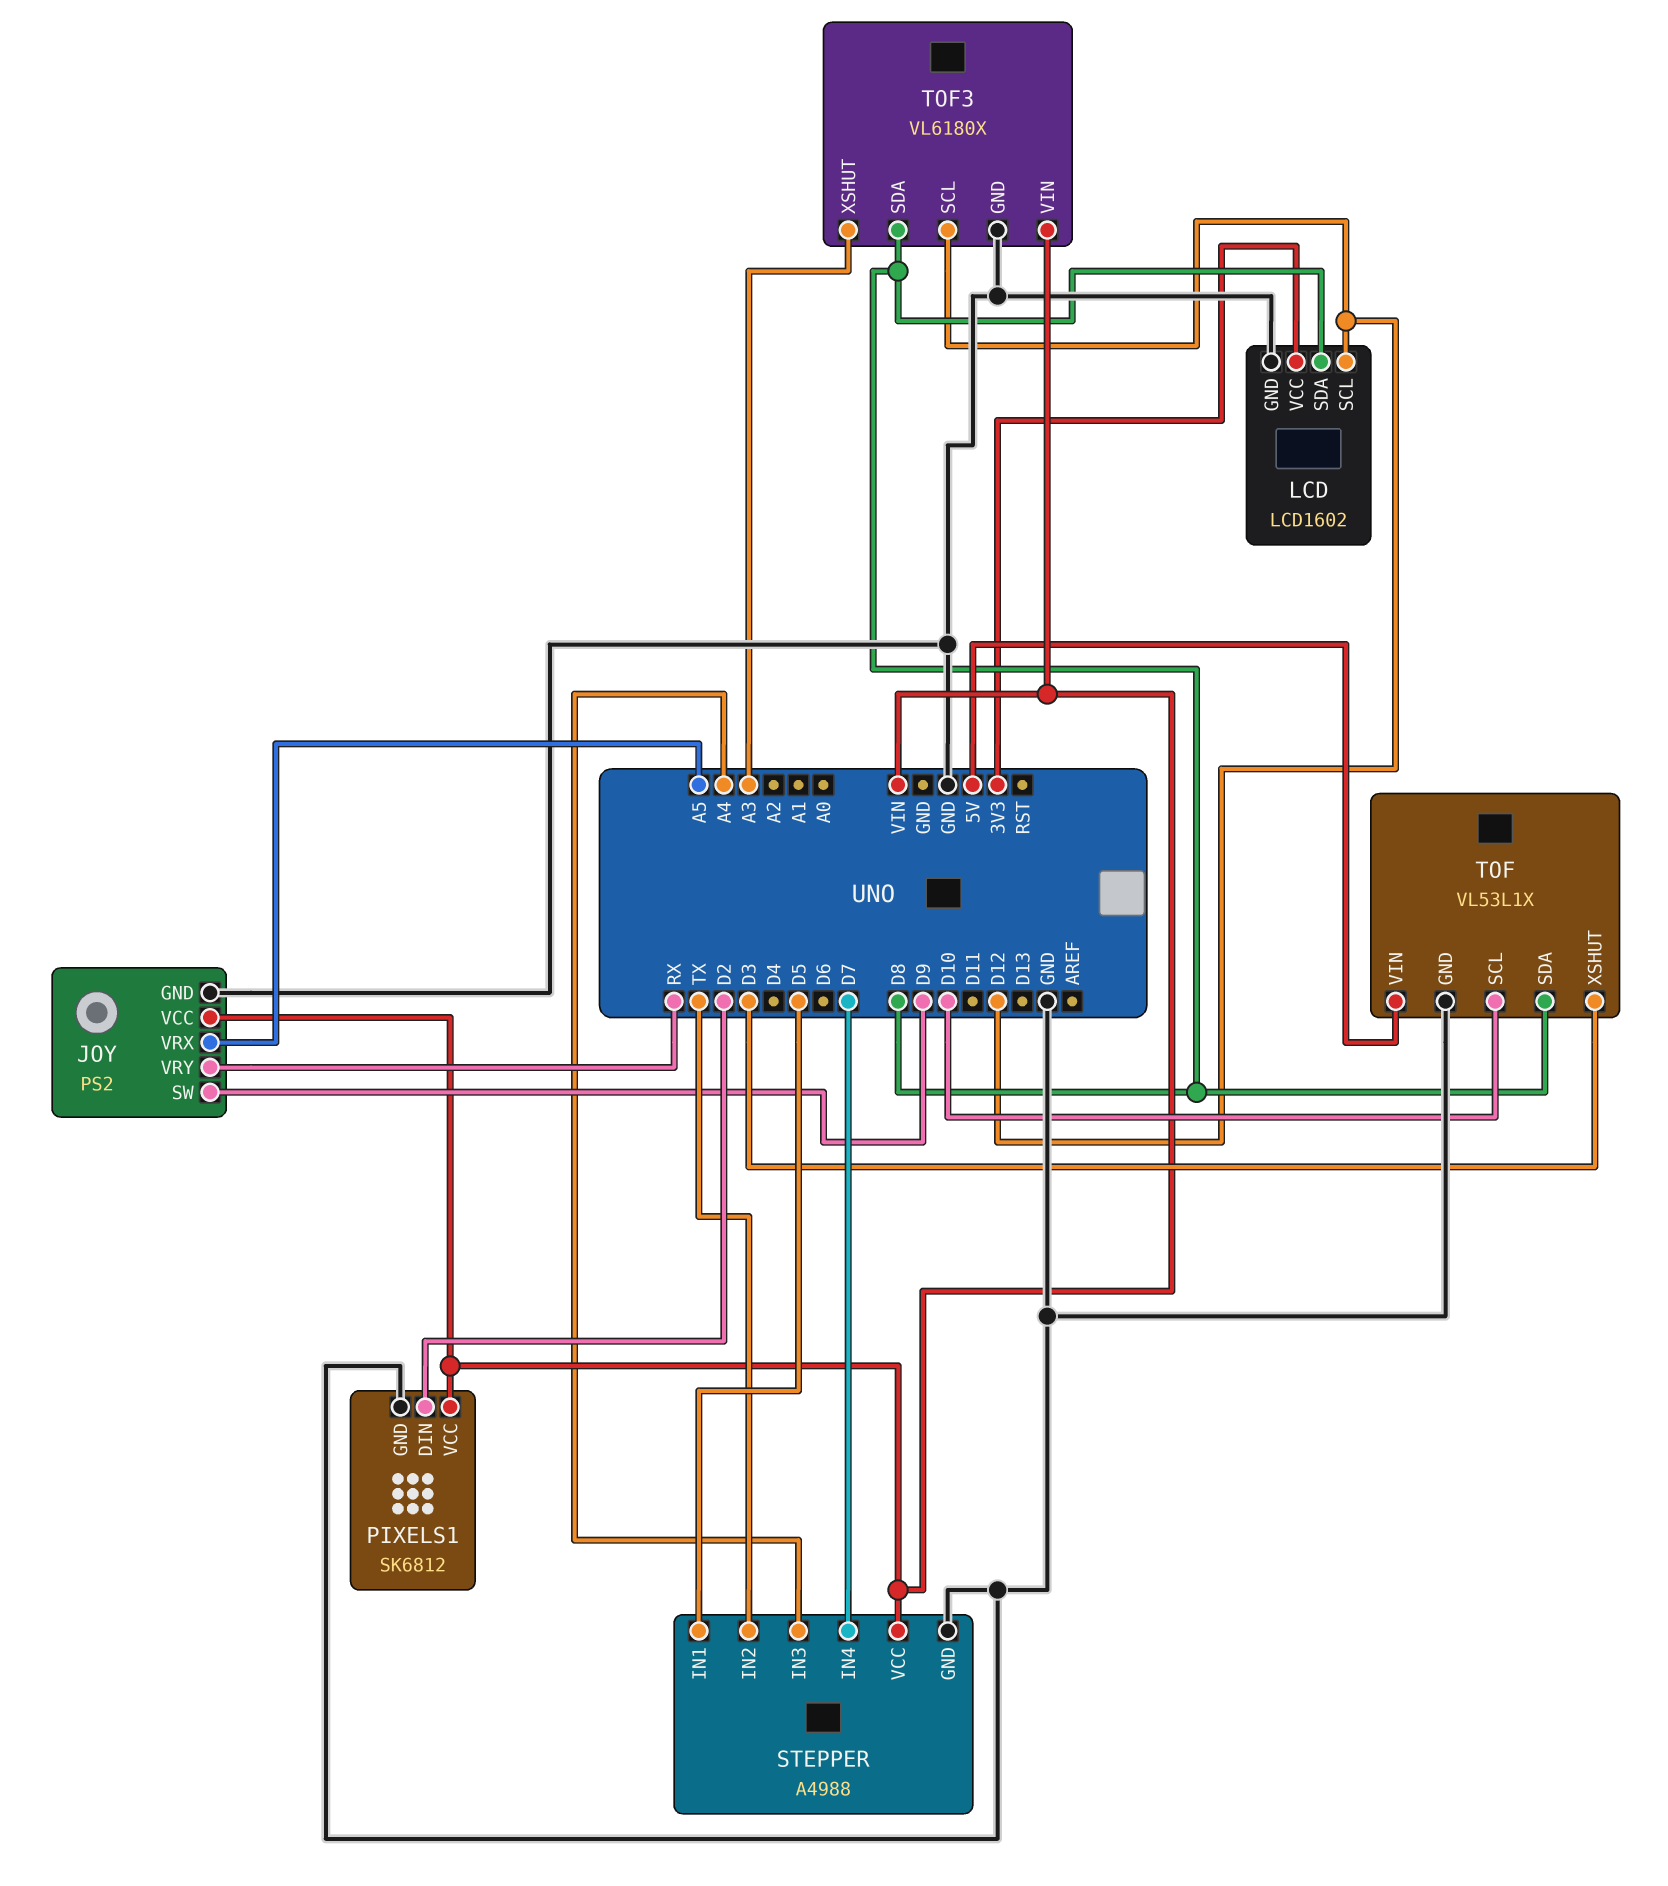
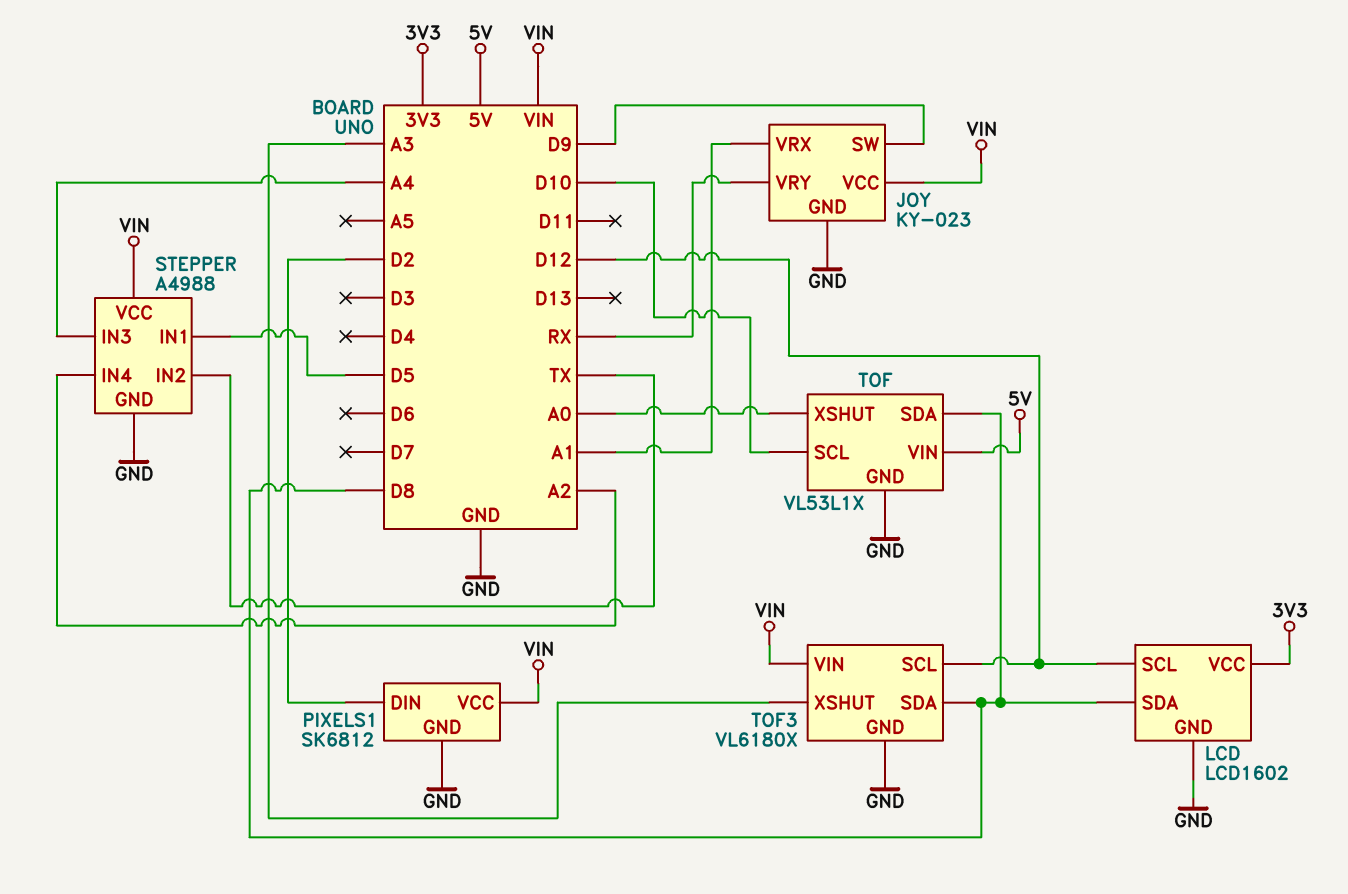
JOY: PS2 -> KY-023
JOY pin VRX: A5 -> A1
STEPPER pin IN4: D7 -> A2
TOF pin XSHUT: D3 -> A0

